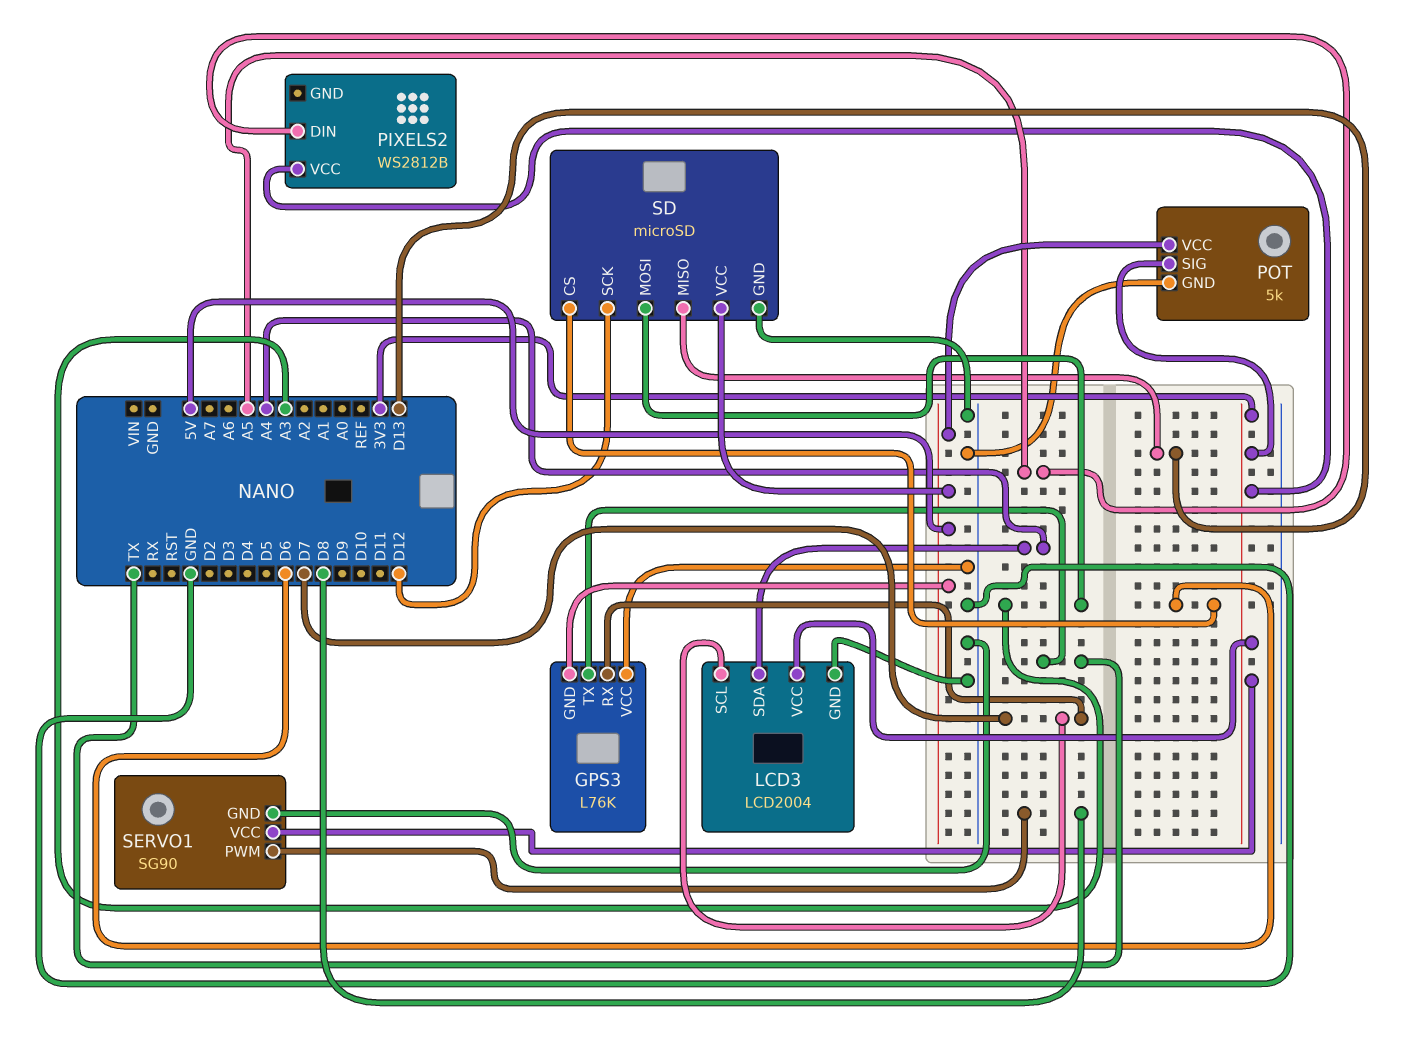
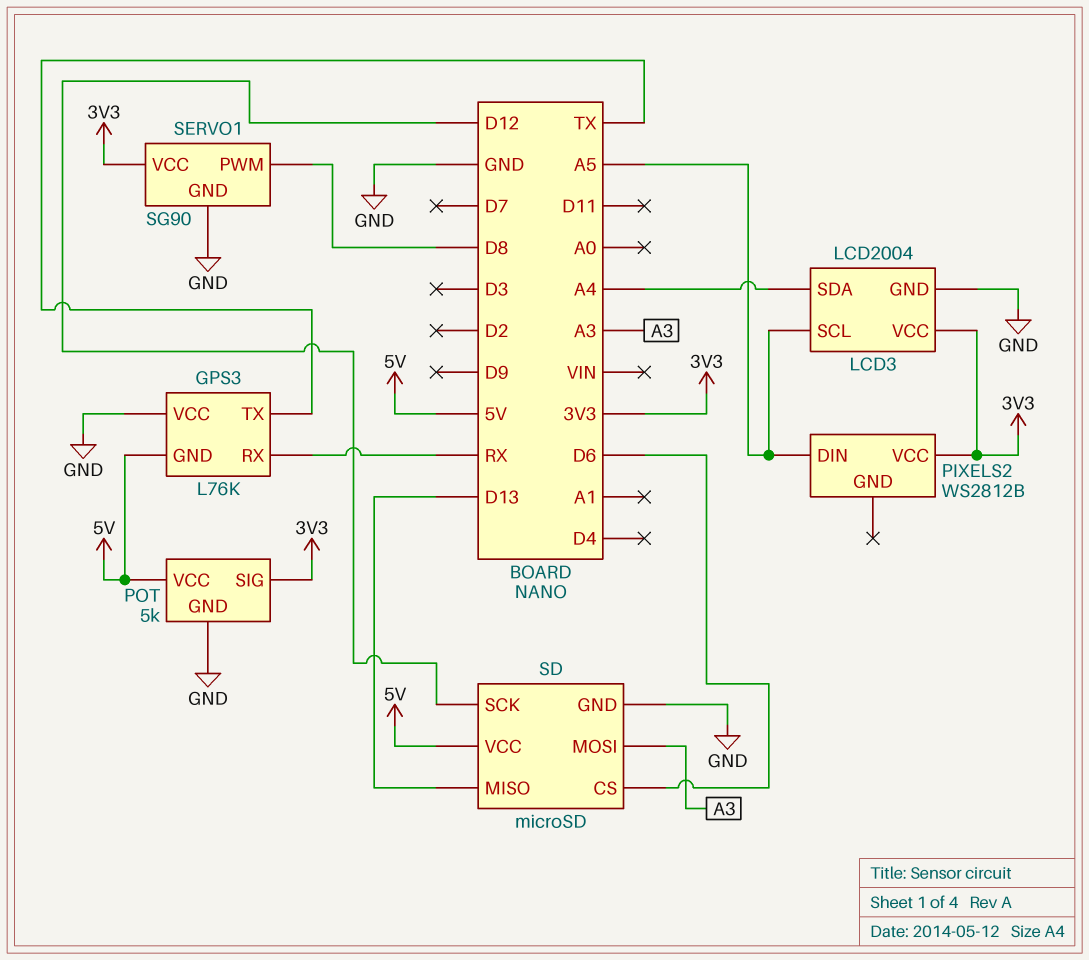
GPS3 pin RX: D7 -> RX
LCD3 pin SCL: D7 -> A5

